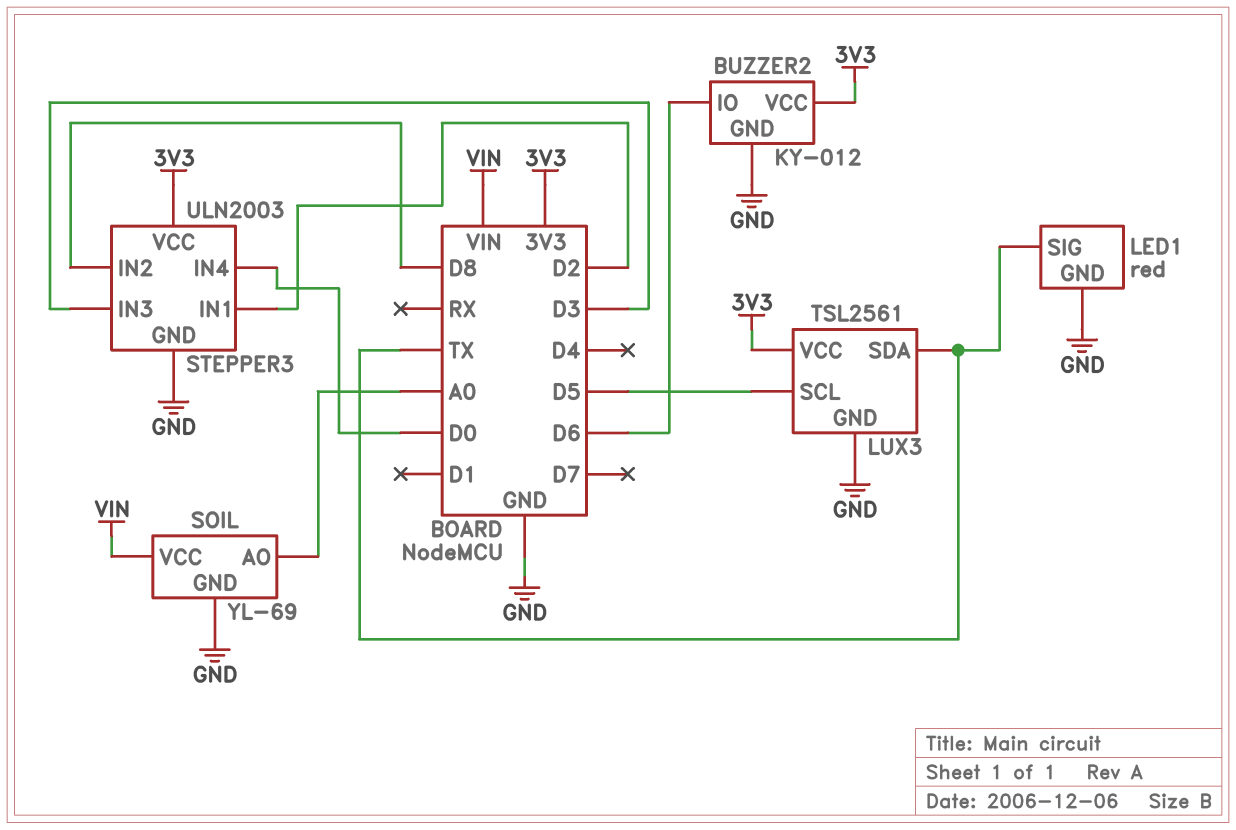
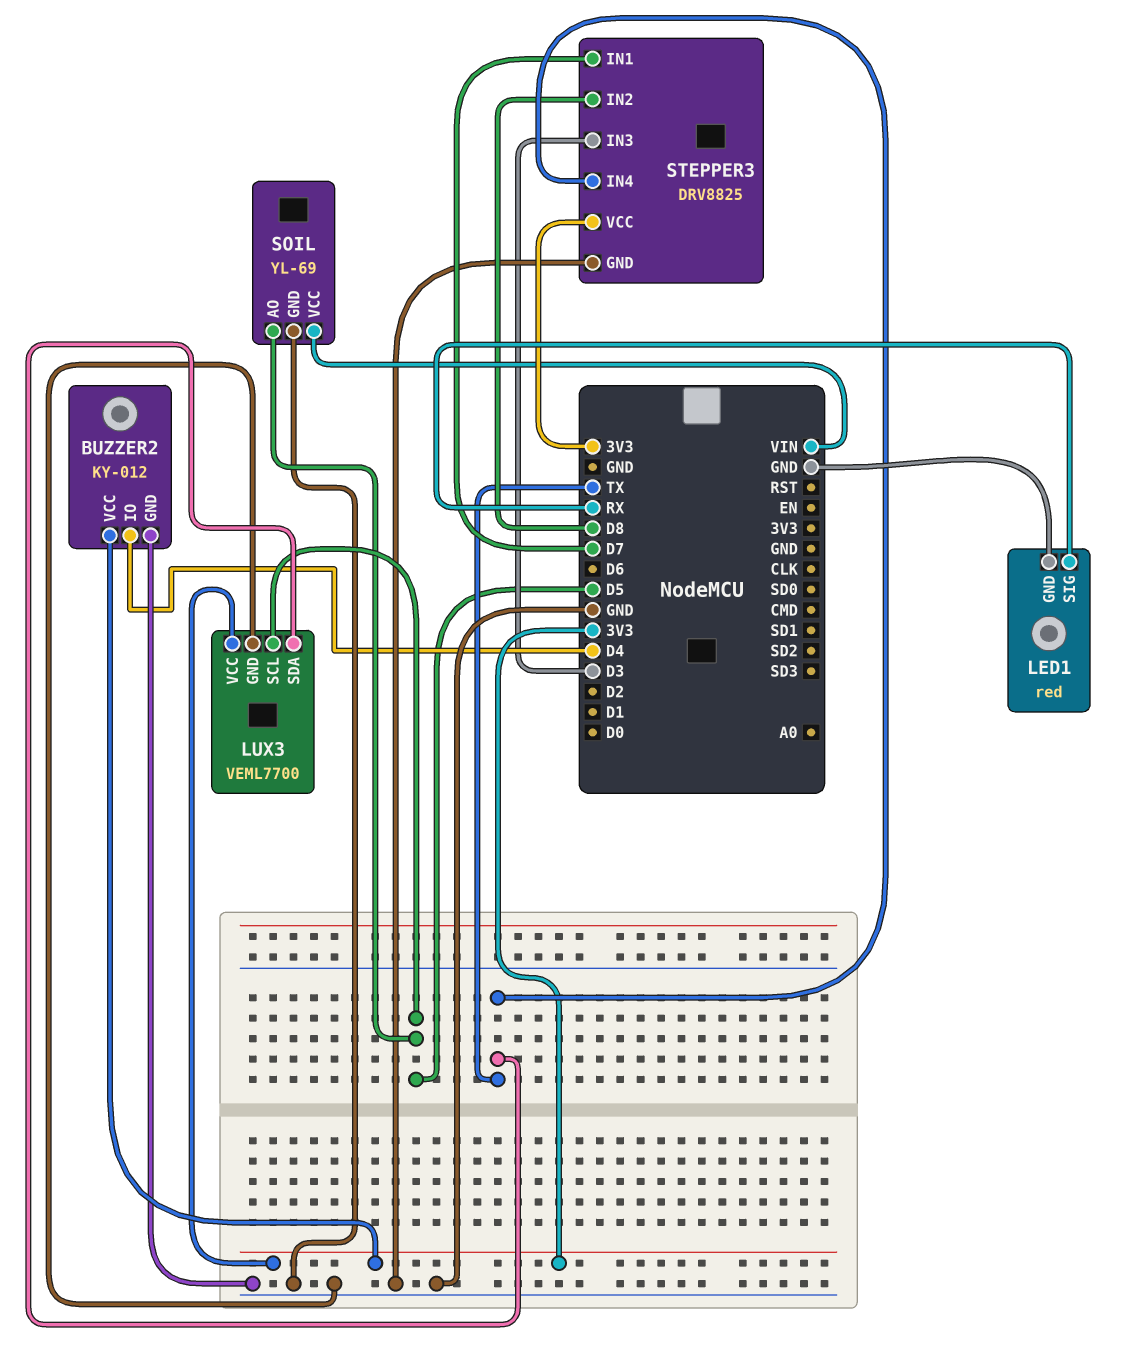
BUZZER2 pin IO: D6 -> D4
LED1 pin SIG: TX -> RX
LUX3: TSL2561 -> VEML7700
SOIL pin AO: A0 -> D5
STEPPER3: ULN2003 -> DRV8825
STEPPER3 pin IN1: D2 -> D7
STEPPER3 pin IN4: D0 -> TX

